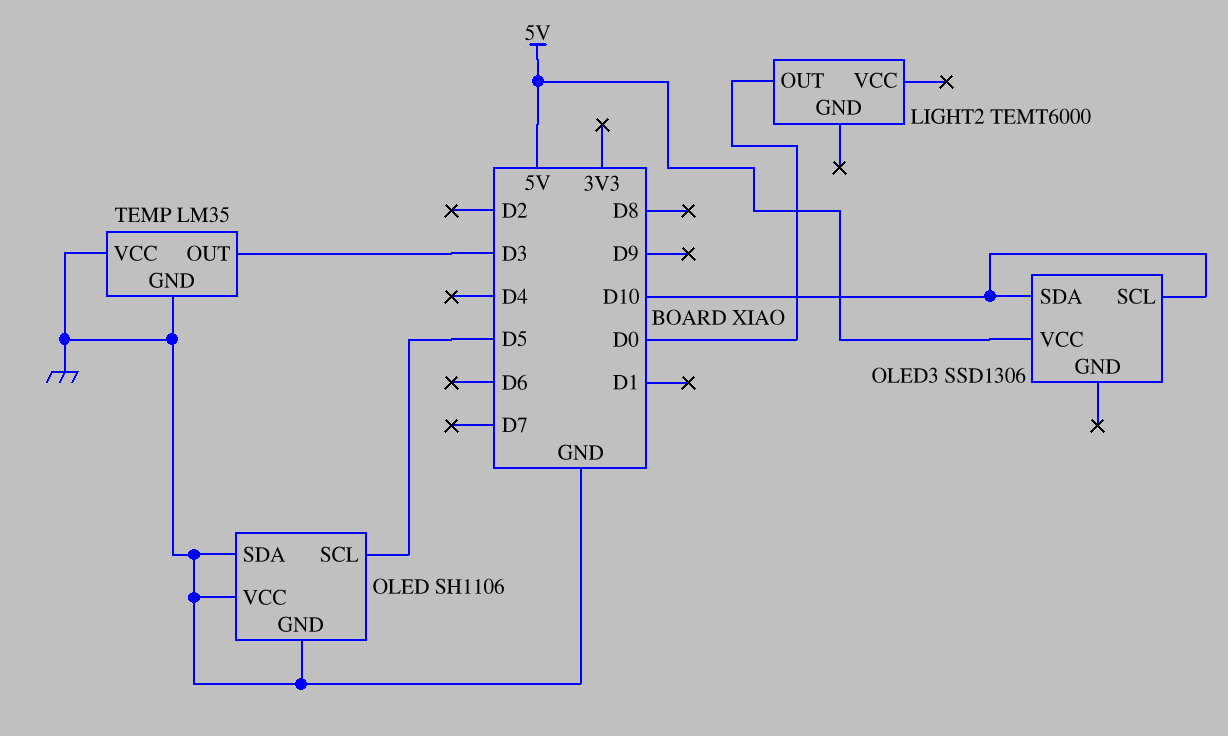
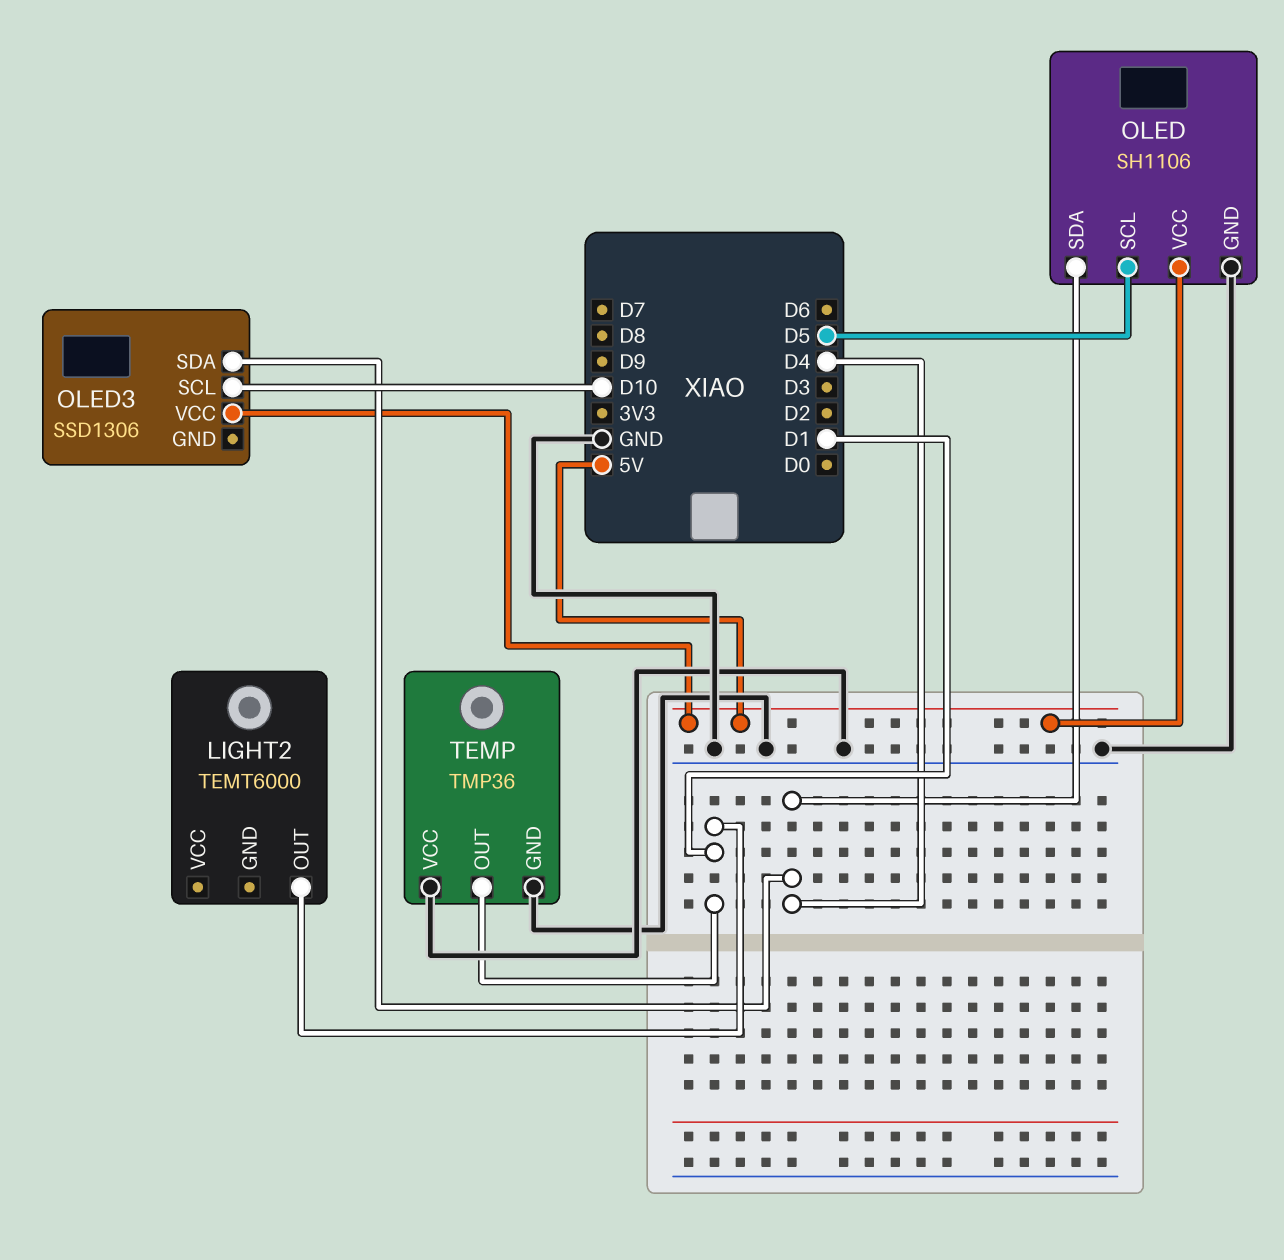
LIGHT2 pin OUT: D0 -> D1
OLED pin SDA: GND -> D4
OLED pin VCC: GND -> 5V
OLED3 pin SDA: D10 -> D4
TEMP: LM35 -> TMP36
TEMP pin OUT: D3 -> D1

